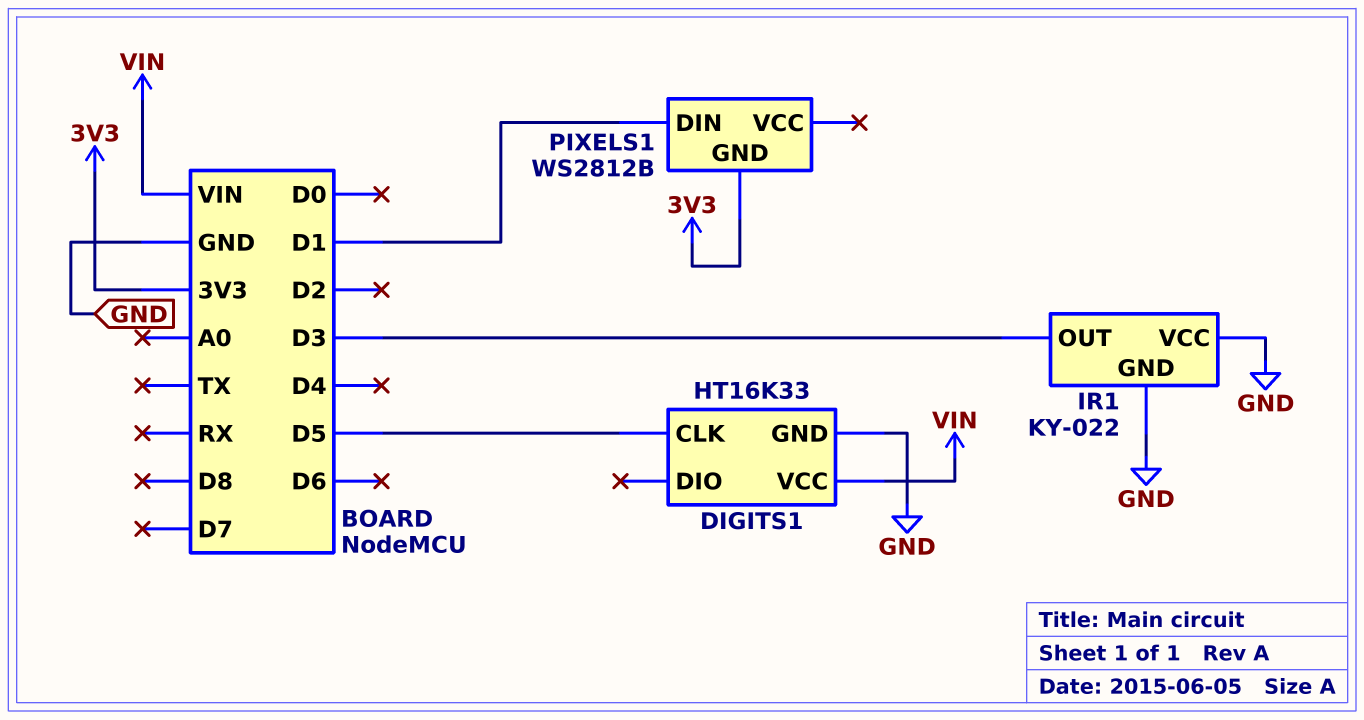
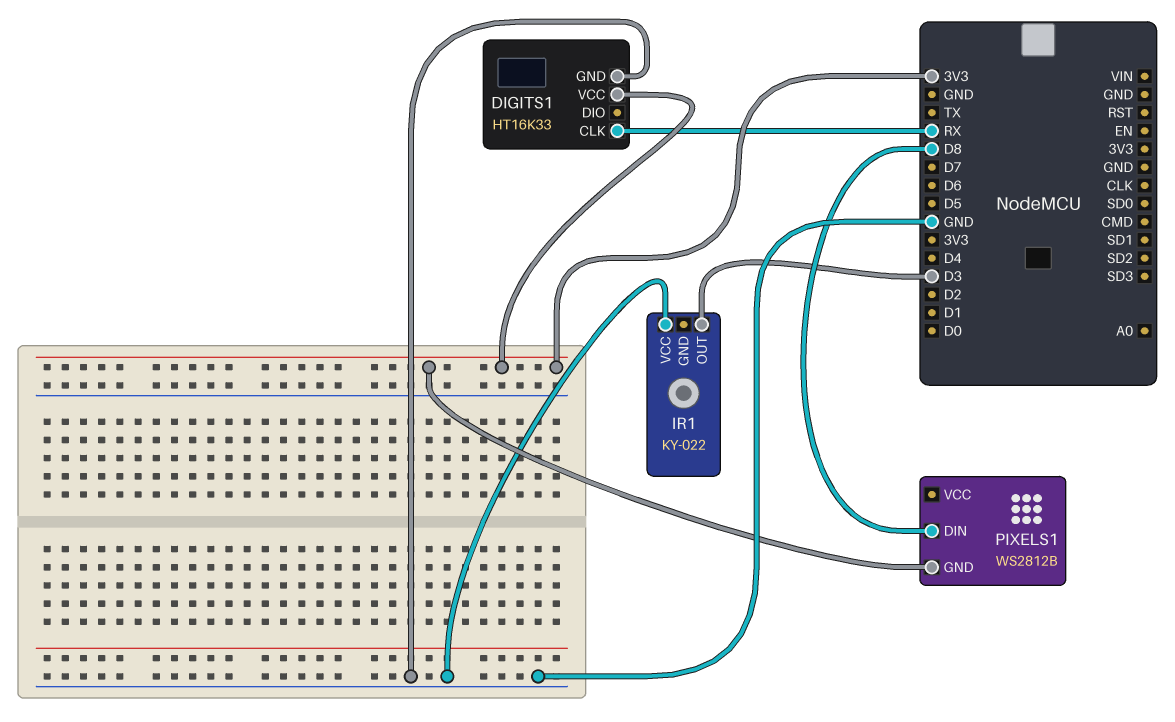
DIGITS1 pin CLK: D5 -> RX
DIGITS1 pin VCC: VIN -> 3V3
IR1 pin GND: GND -> none
PIXELS1 pin DIN: D1 -> D8

